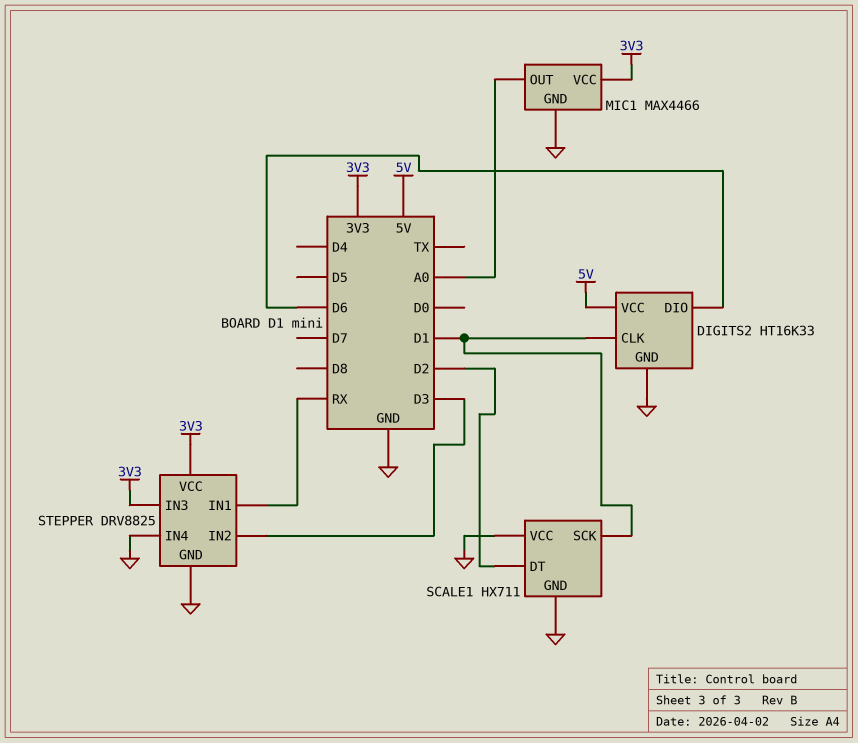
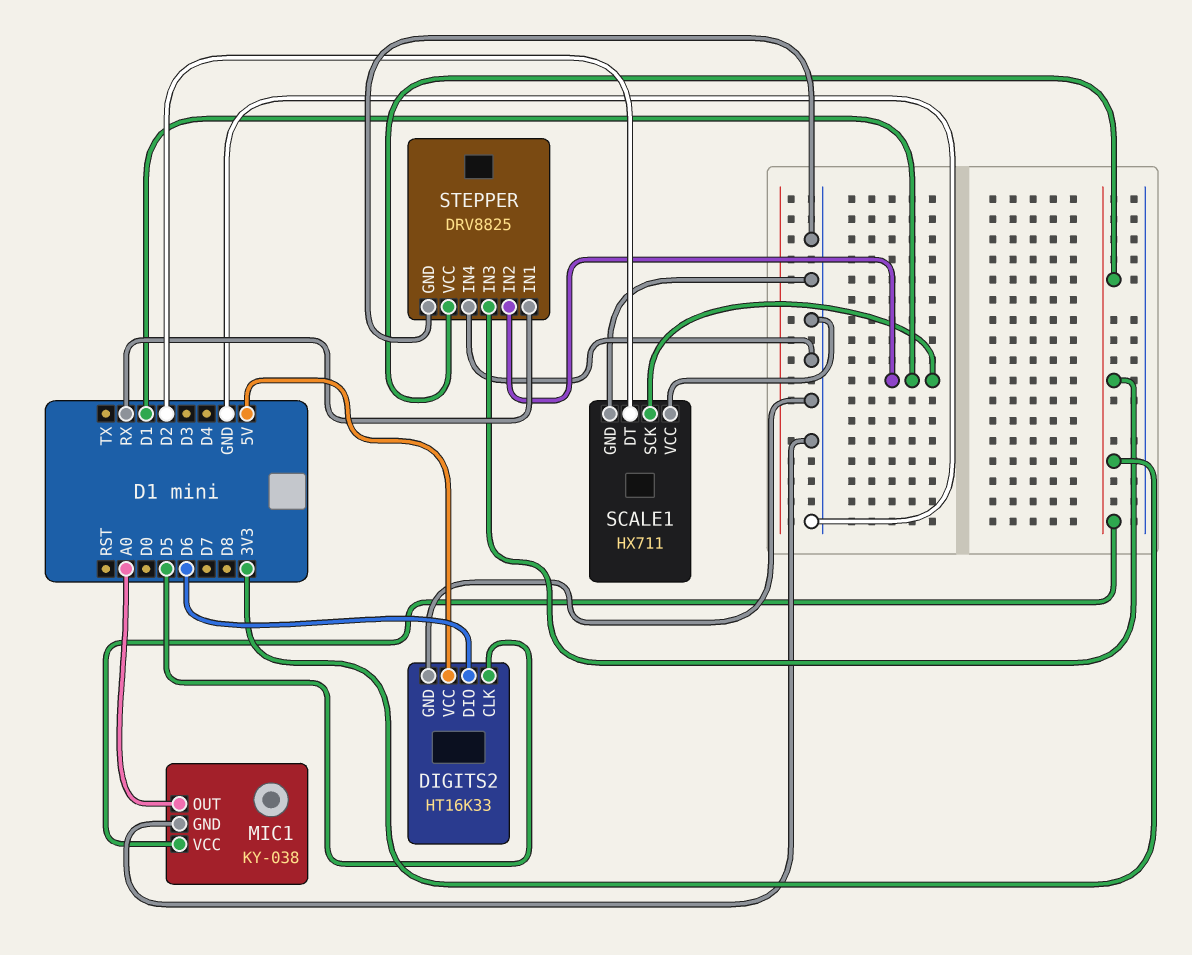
DIGITS2 pin CLK: D1 -> D5
MIC1: MAX4466 -> KY-038
STEPPER pin IN2: D3 -> D1

